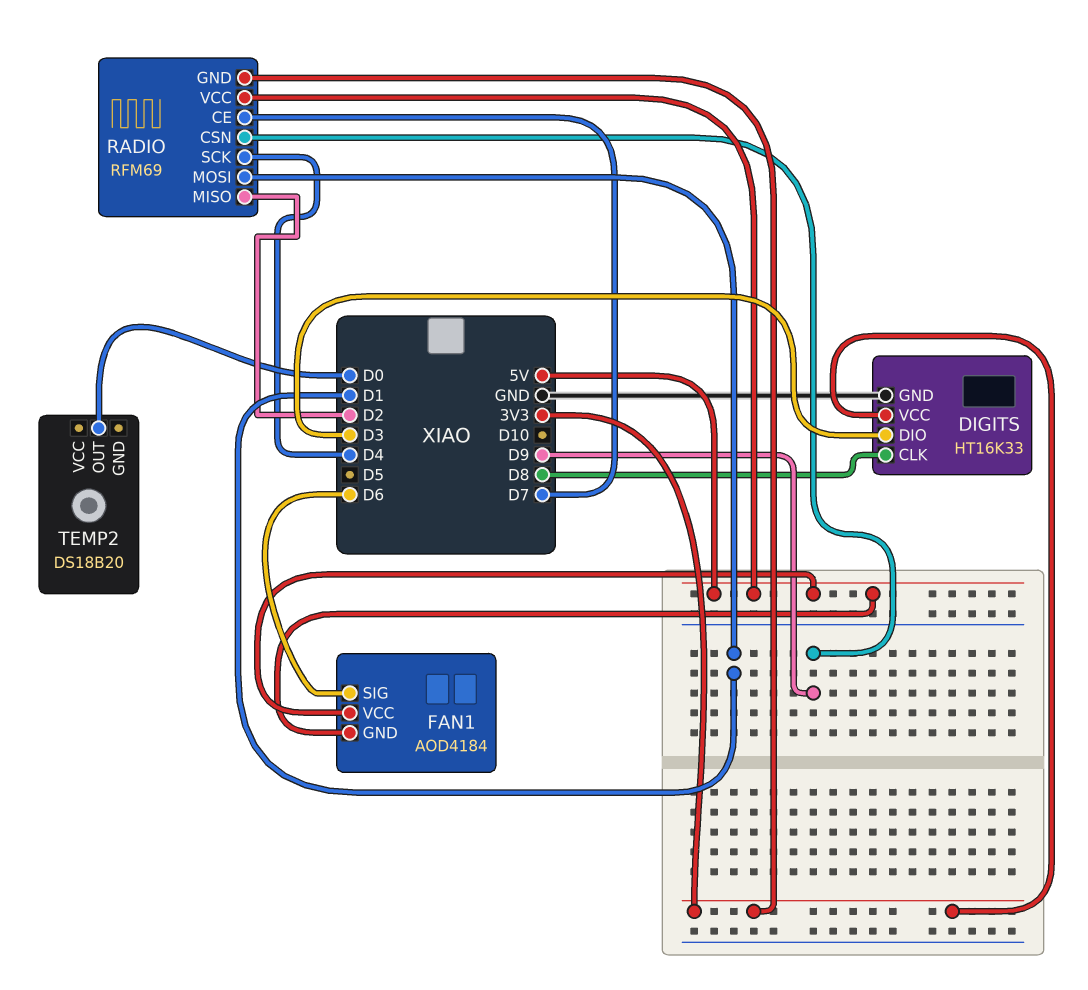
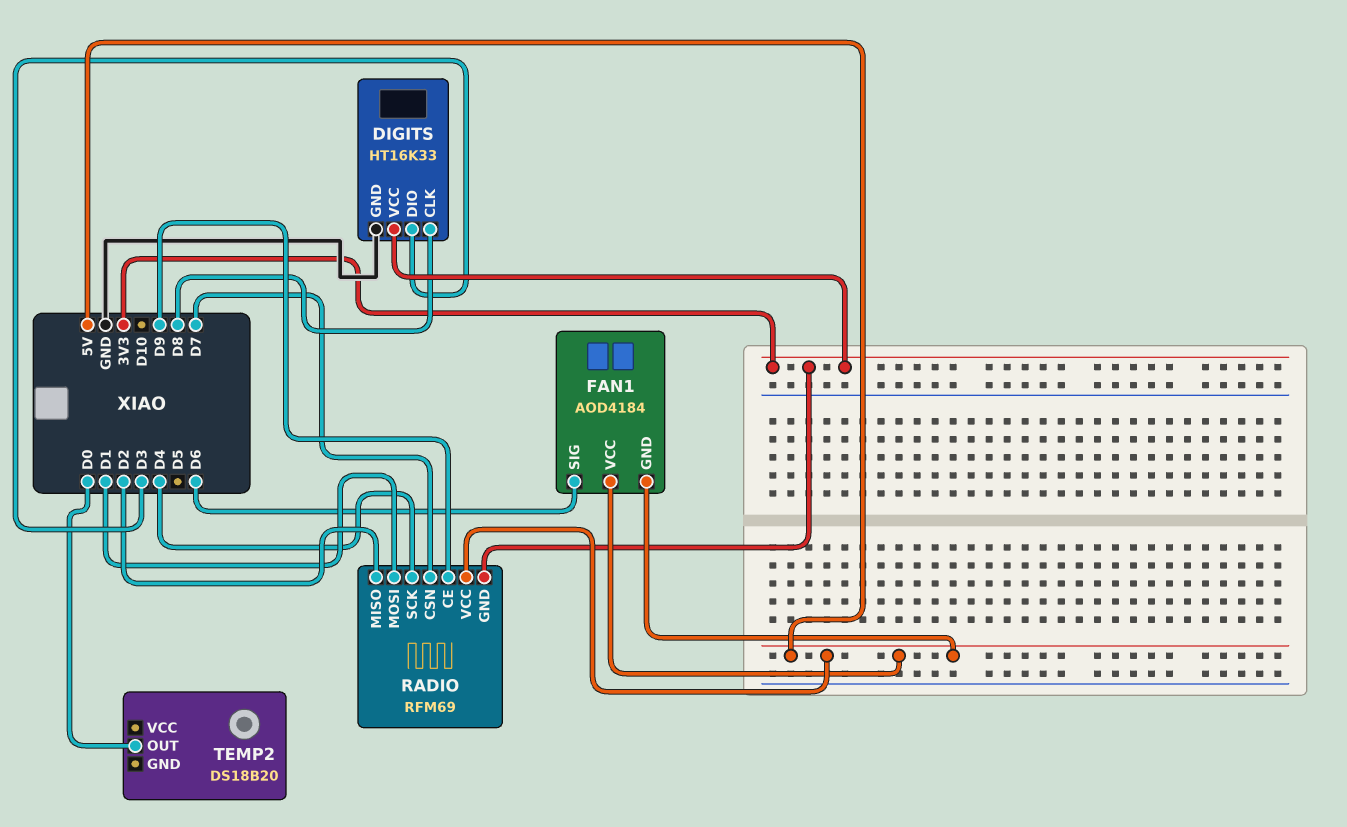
RADIO pin CE: D7 -> D9
RADIO pin CSN: D9 -> D7

